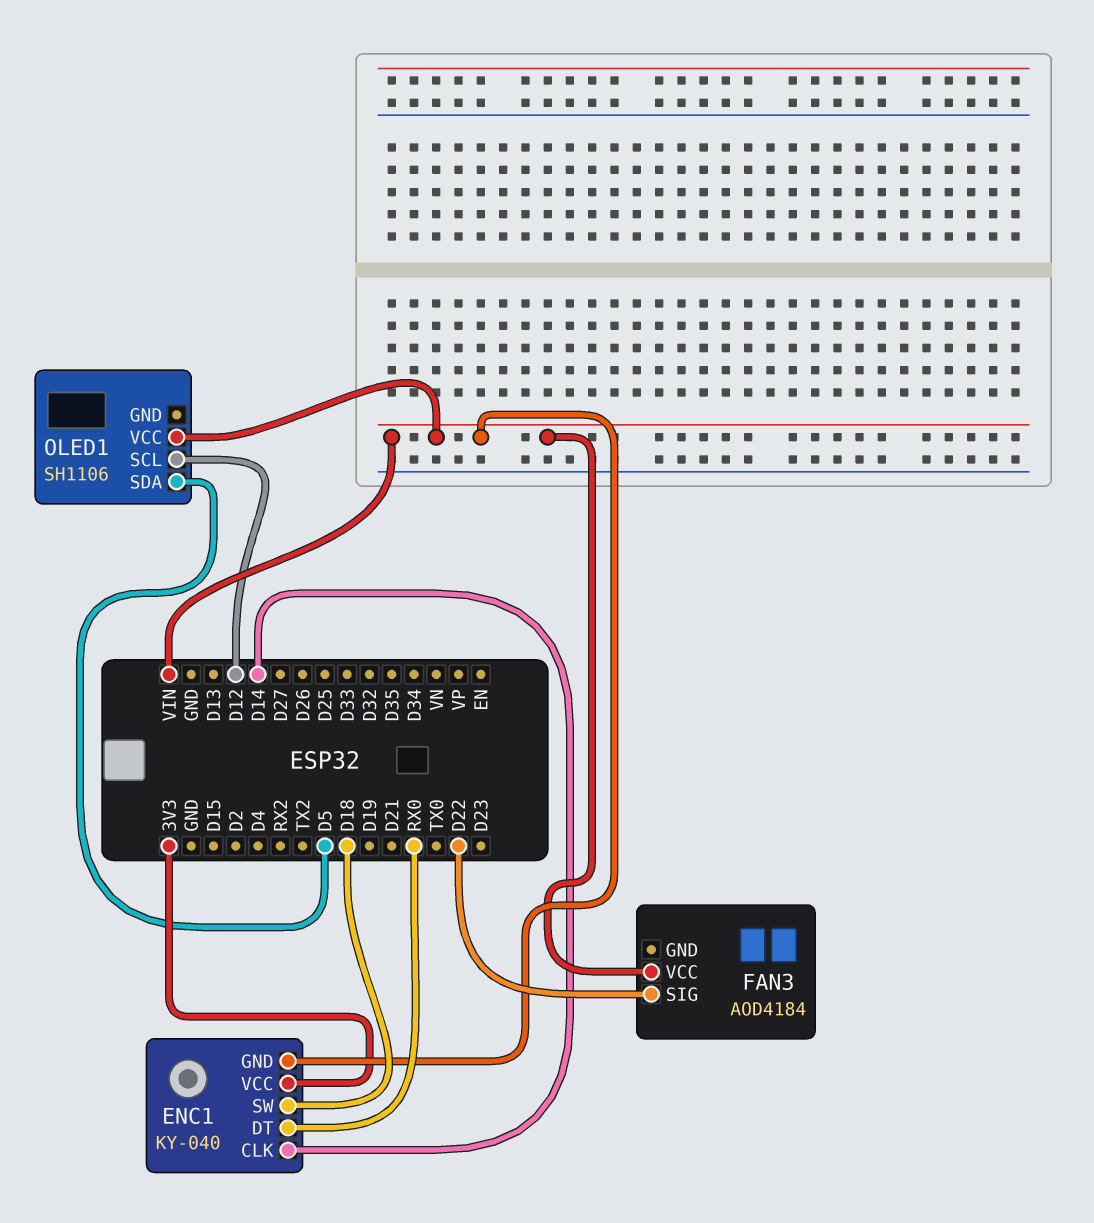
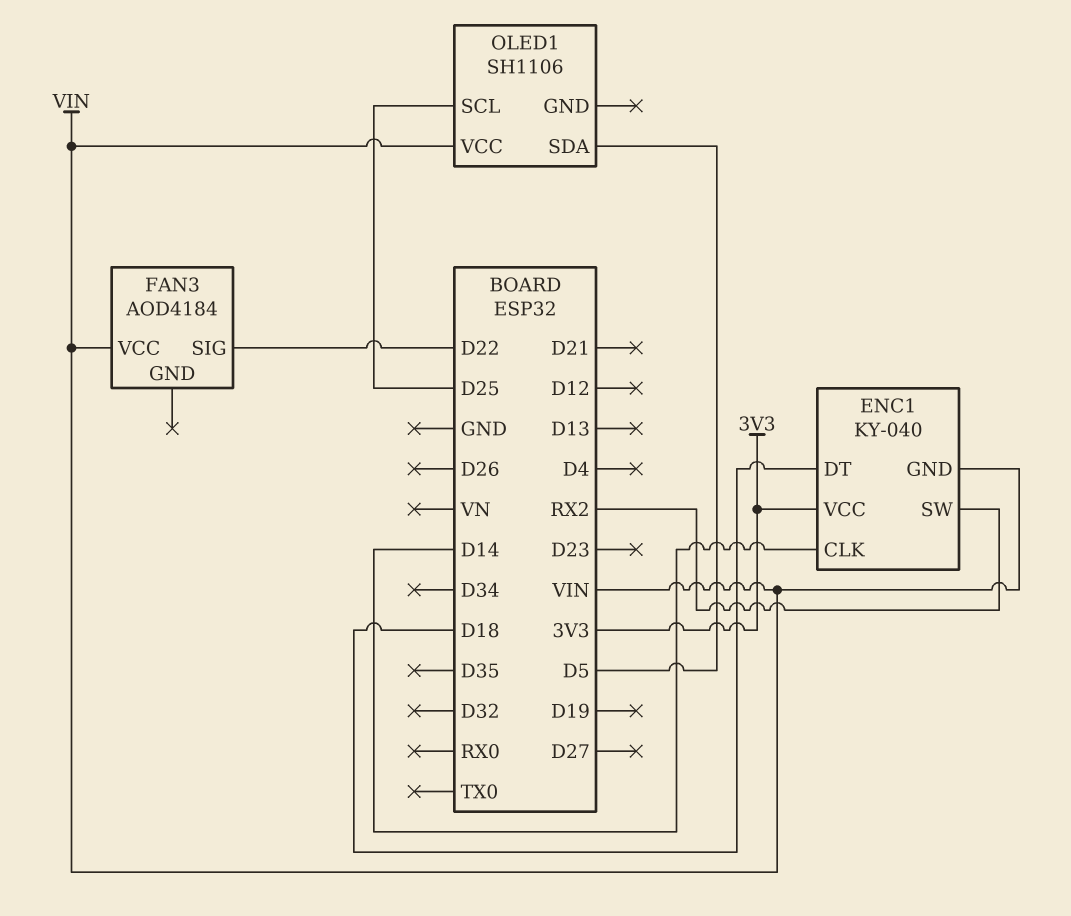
ENC1 pin DT: RX0 -> D18
ENC1 pin SW: D18 -> RX2
OLED1 pin SCL: D12 -> D25

